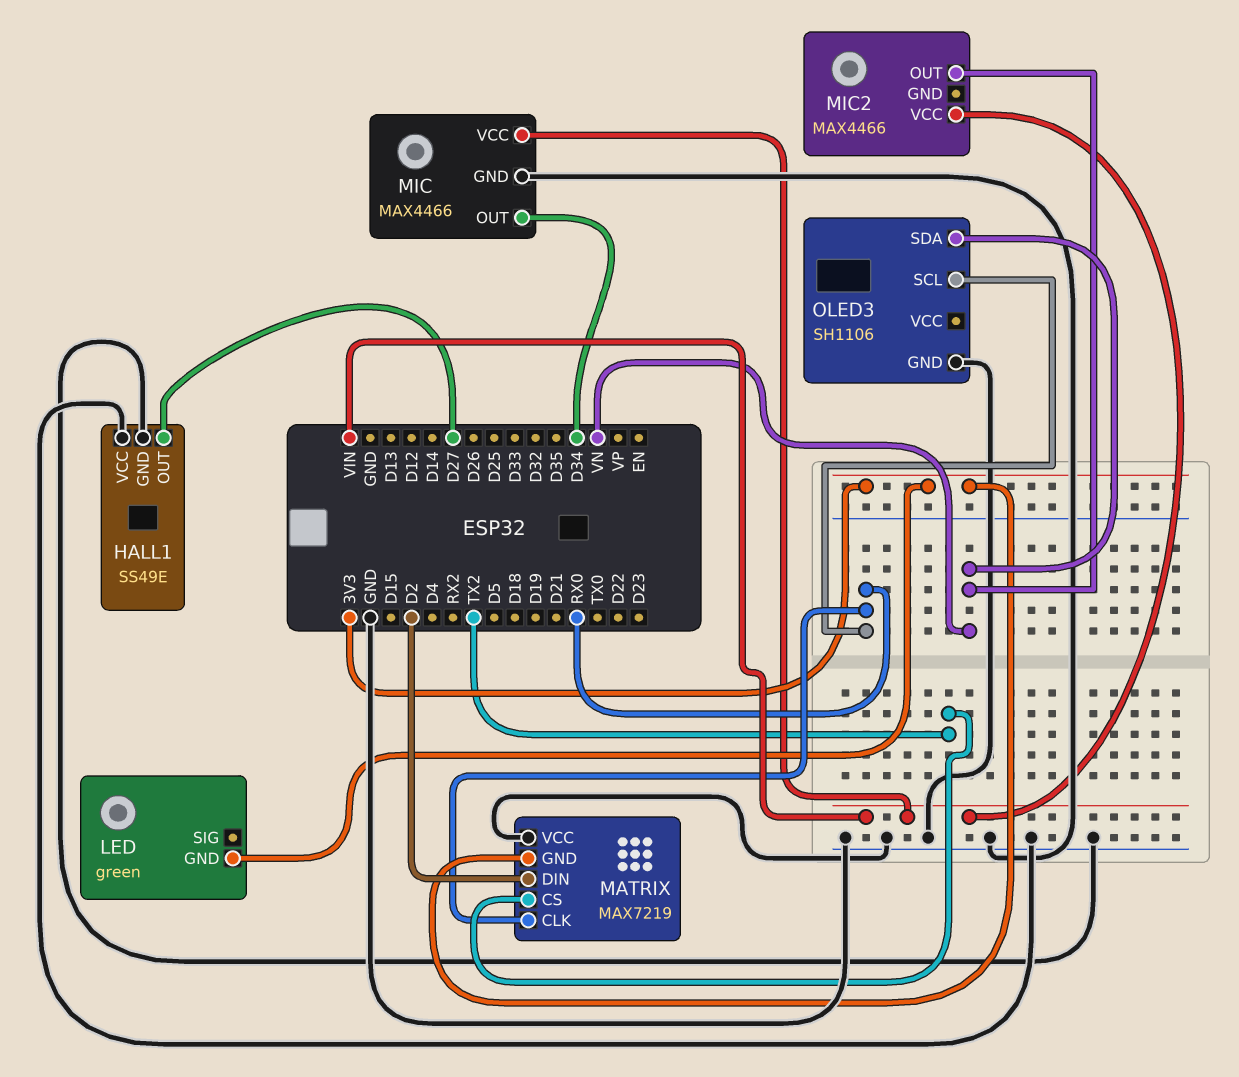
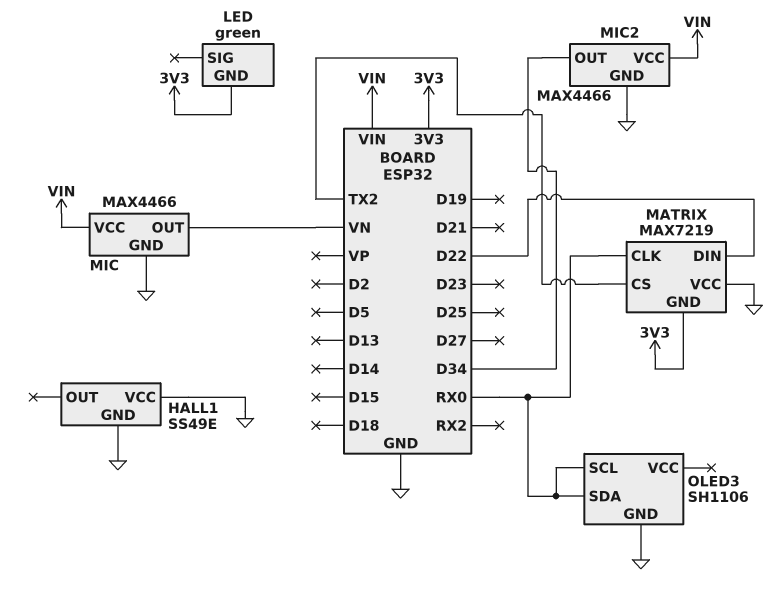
HALL1 pin OUT: D27 -> none
MATRIX pin DIN: D2 -> D22
MIC pin OUT: D34 -> VN
MIC2 pin GND: none -> GND
MIC2 pin OUT: VN -> D34
OLED3 pin SDA: VN -> RX0

